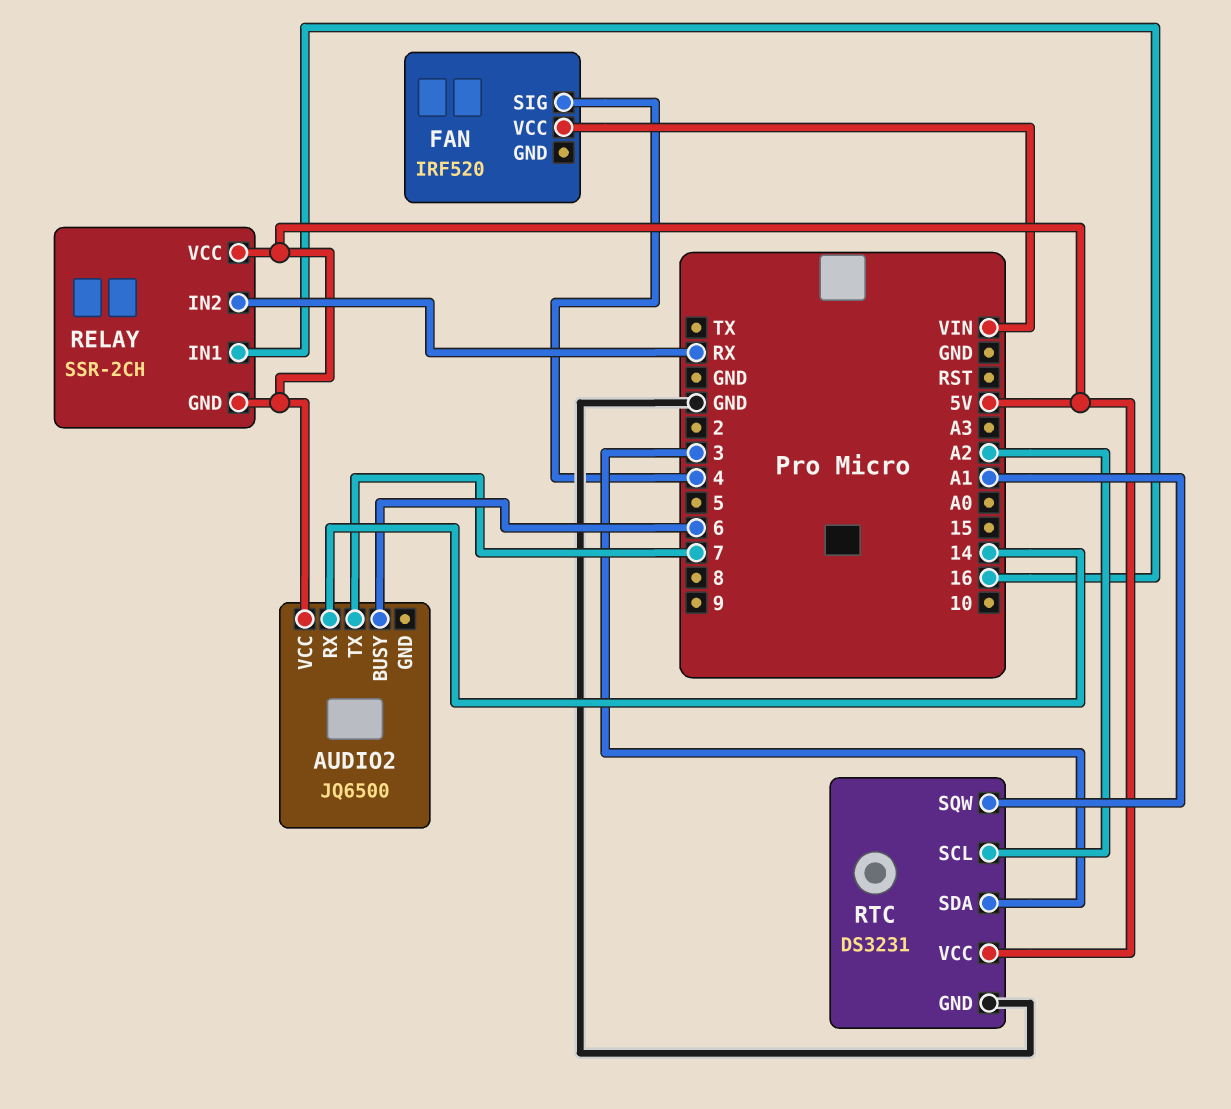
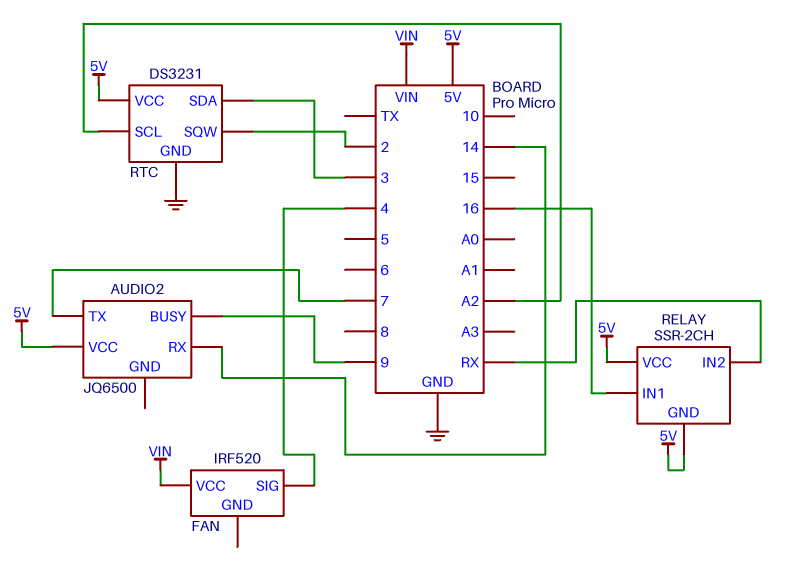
AUDIO2 pin BUSY: 6 -> 9
RTC pin SQW: A1 -> 2

